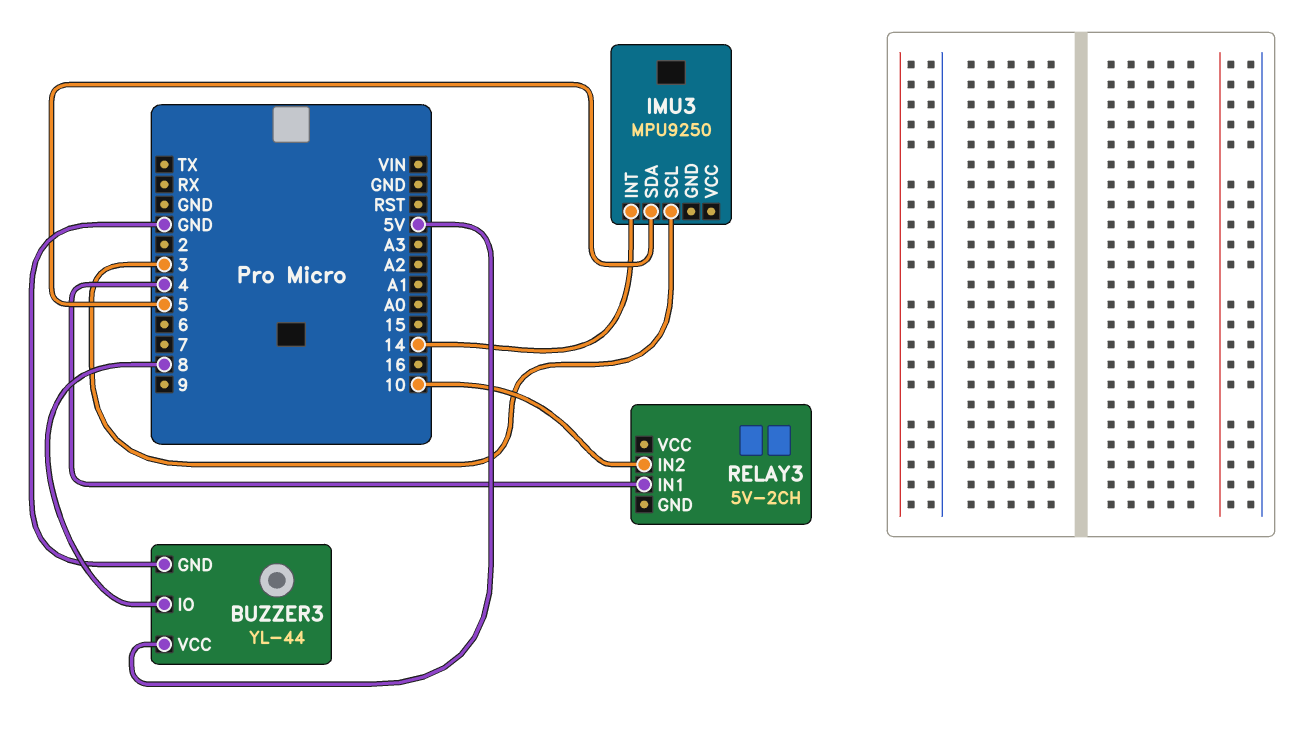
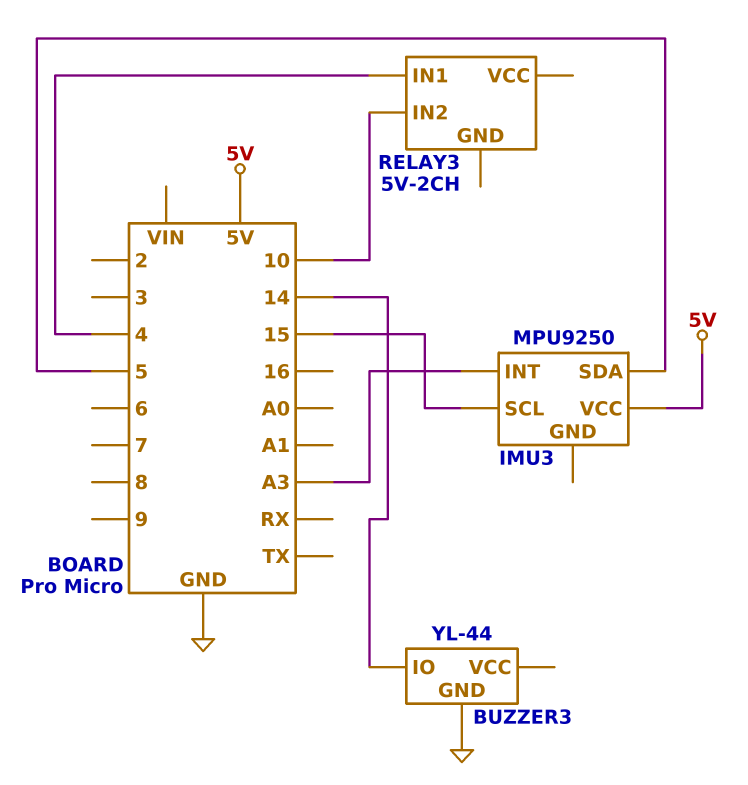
BUZZER3 pin IO: 8 -> 14
BUZZER3 pin VCC: 5V -> none
IMU3 pin INT: 14 -> A3
IMU3 pin SCL: 3 -> 15
IMU3 pin VCC: none -> 5V

